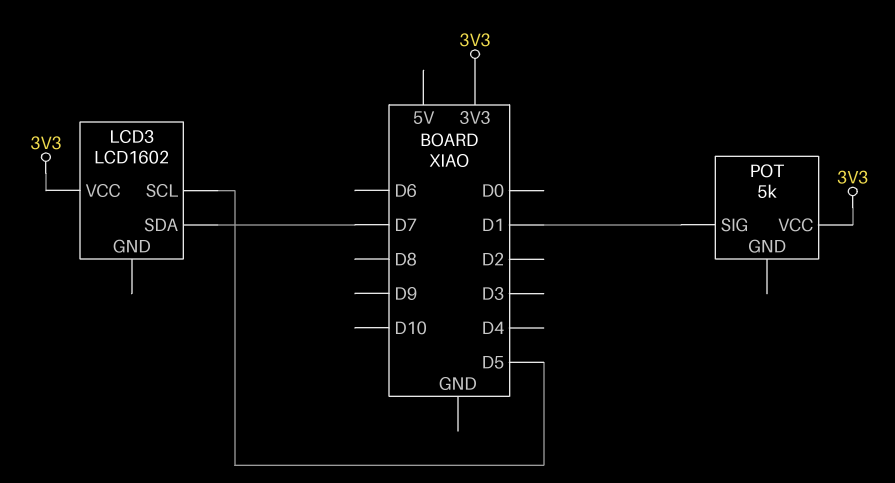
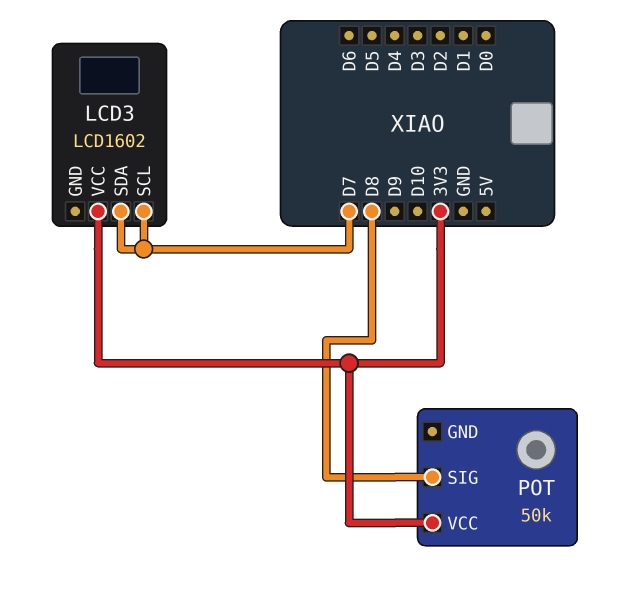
LCD3 pin SCL: D5 -> D7
POT: 5k -> 50k
POT pin SIG: D1 -> D8

